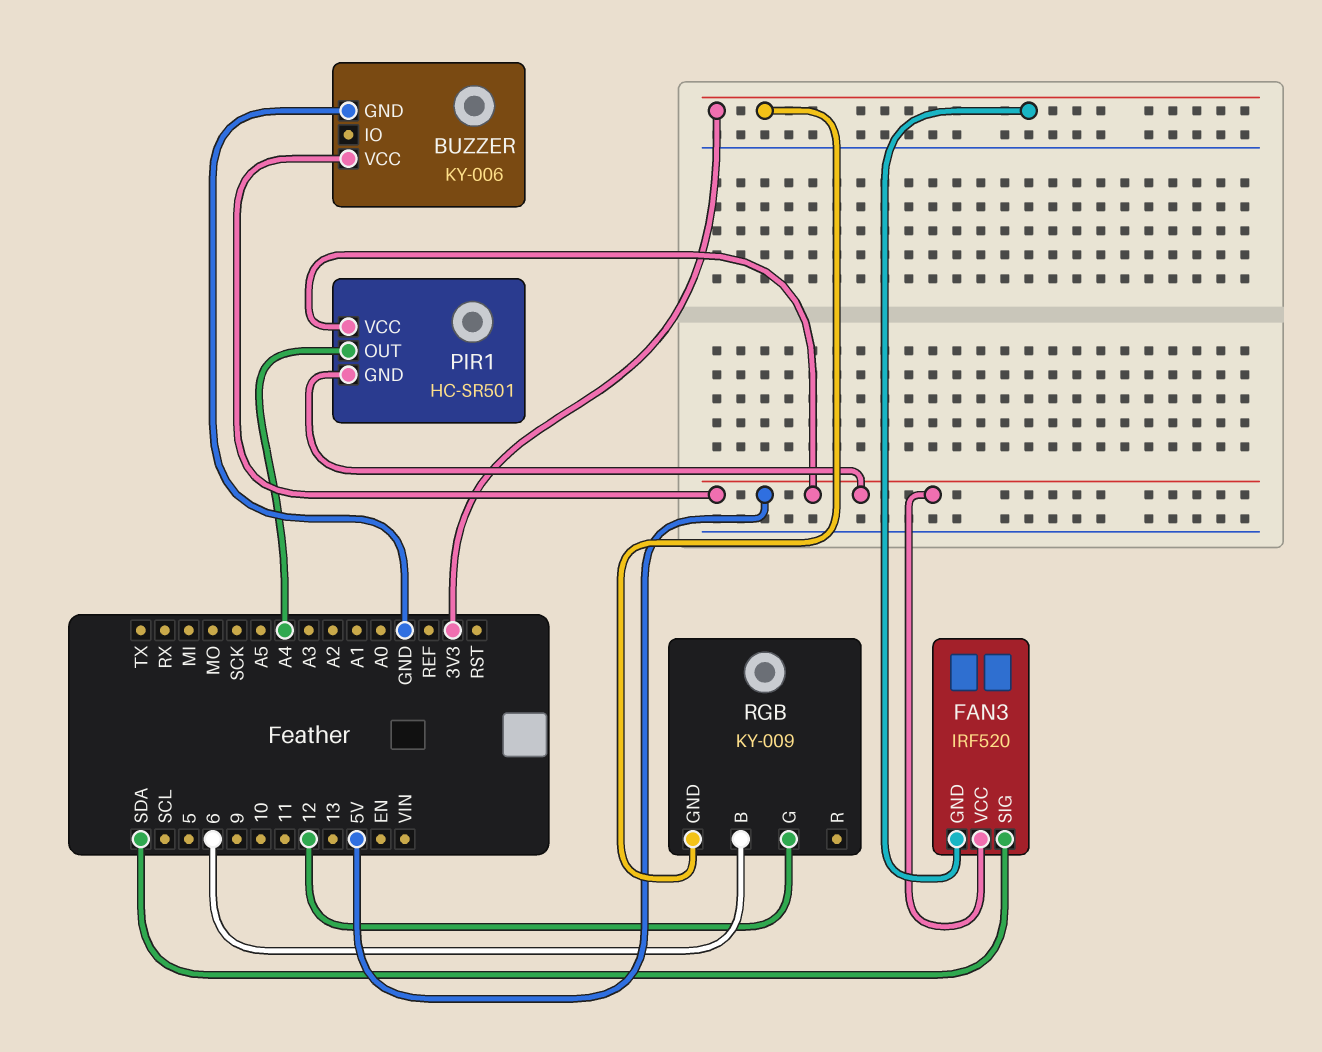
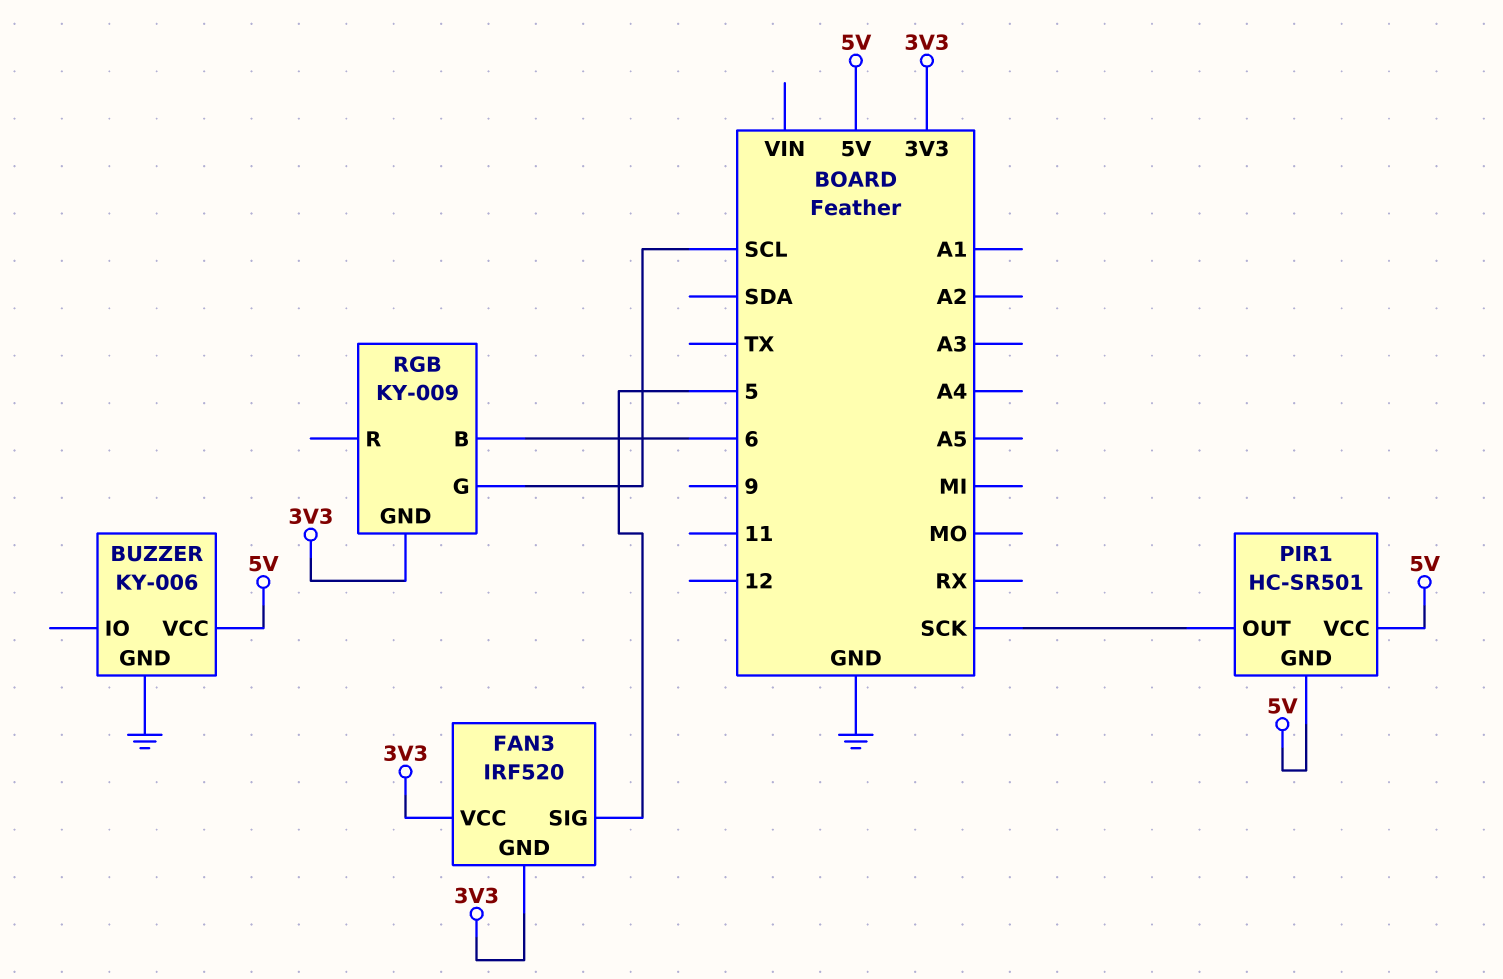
FAN3 pin SIG: SDA -> 5
FAN3 pin VCC: 5V -> 3V3
PIR1 pin OUT: A4 -> SCK
RGB pin G: 12 -> SCL

